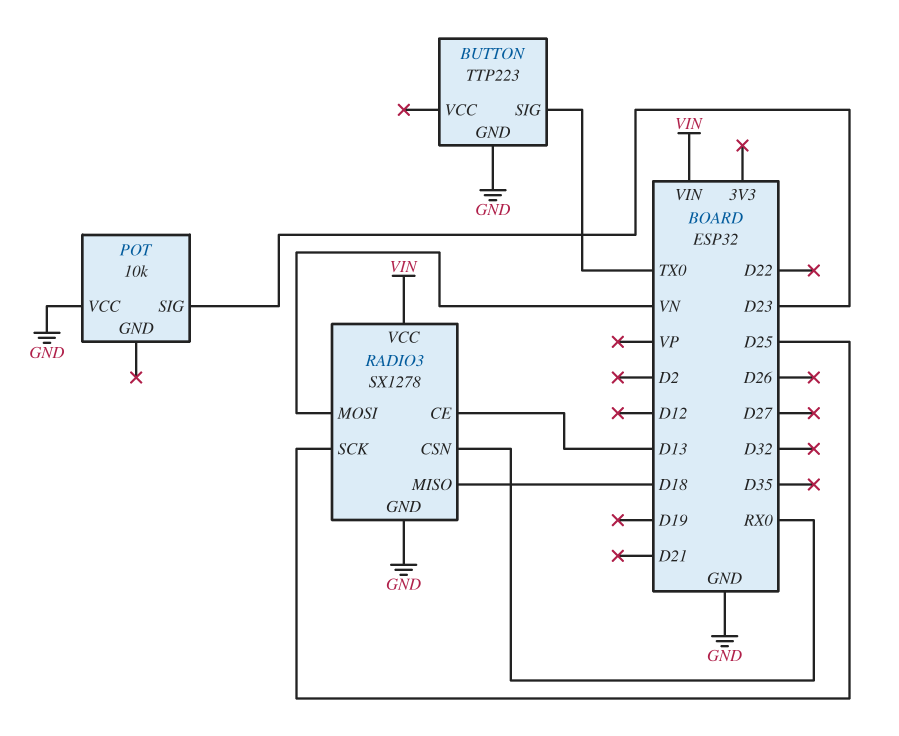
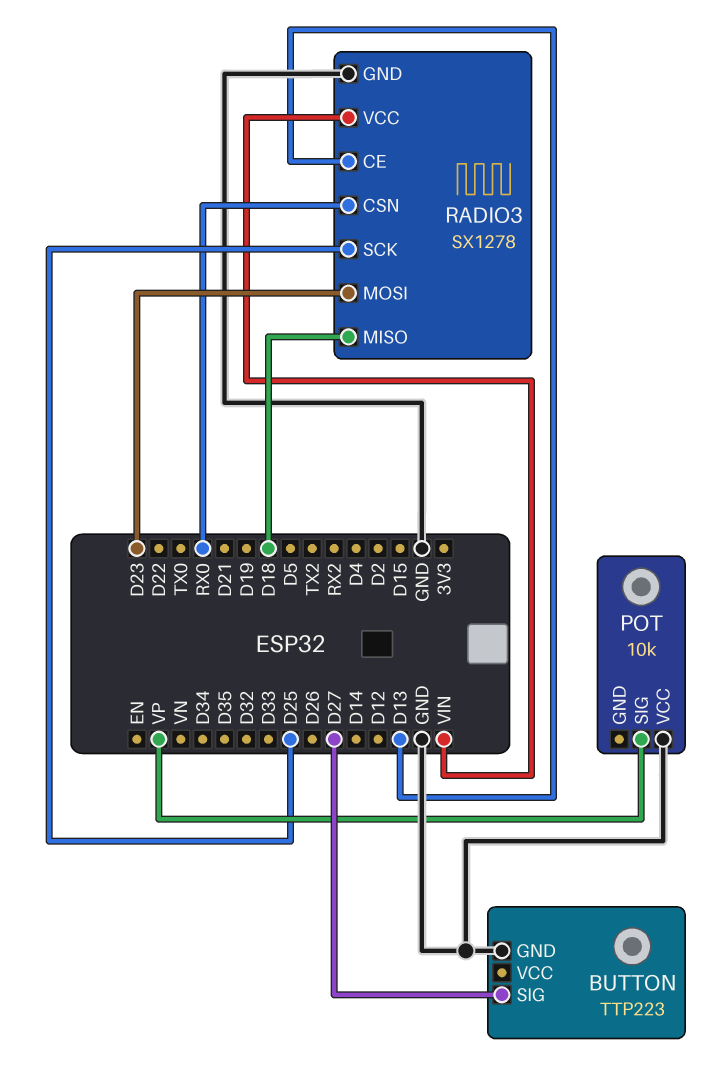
BUTTON pin SIG: TX0 -> D27
POT pin SIG: D23 -> VP
RADIO3 pin MOSI: VN -> D23

